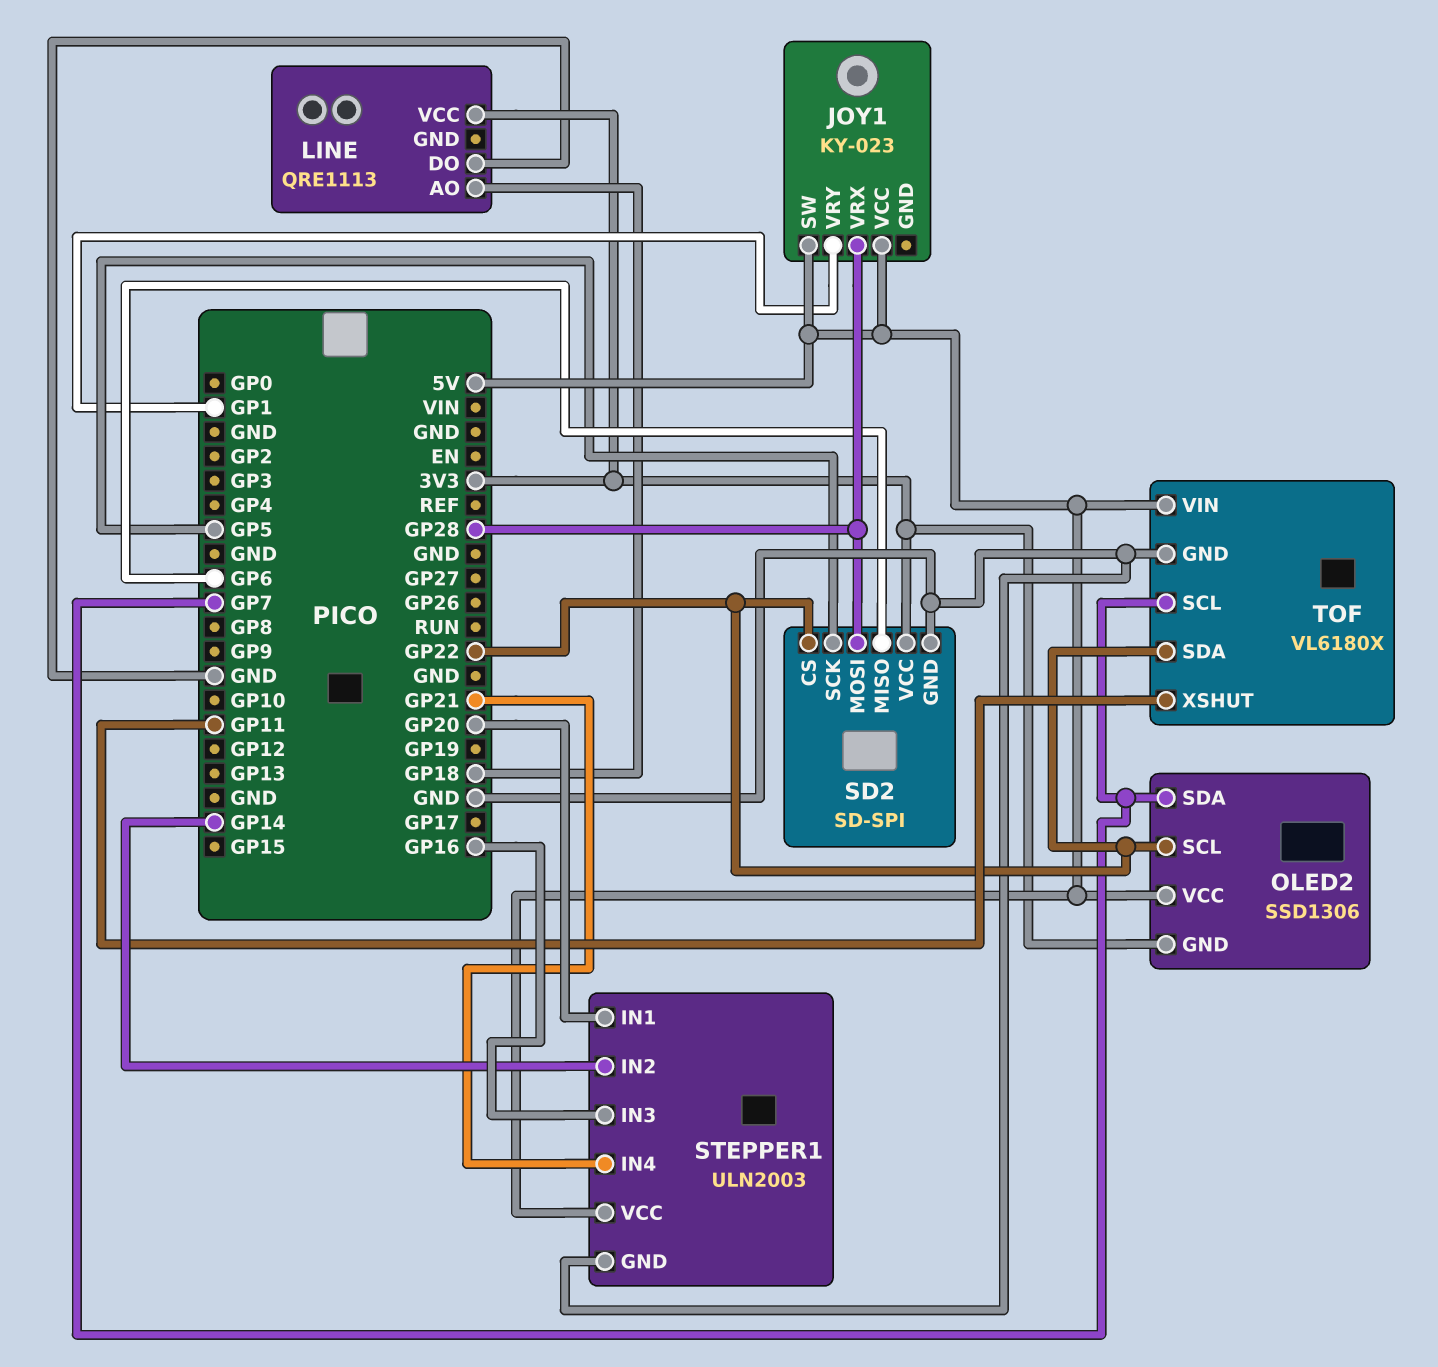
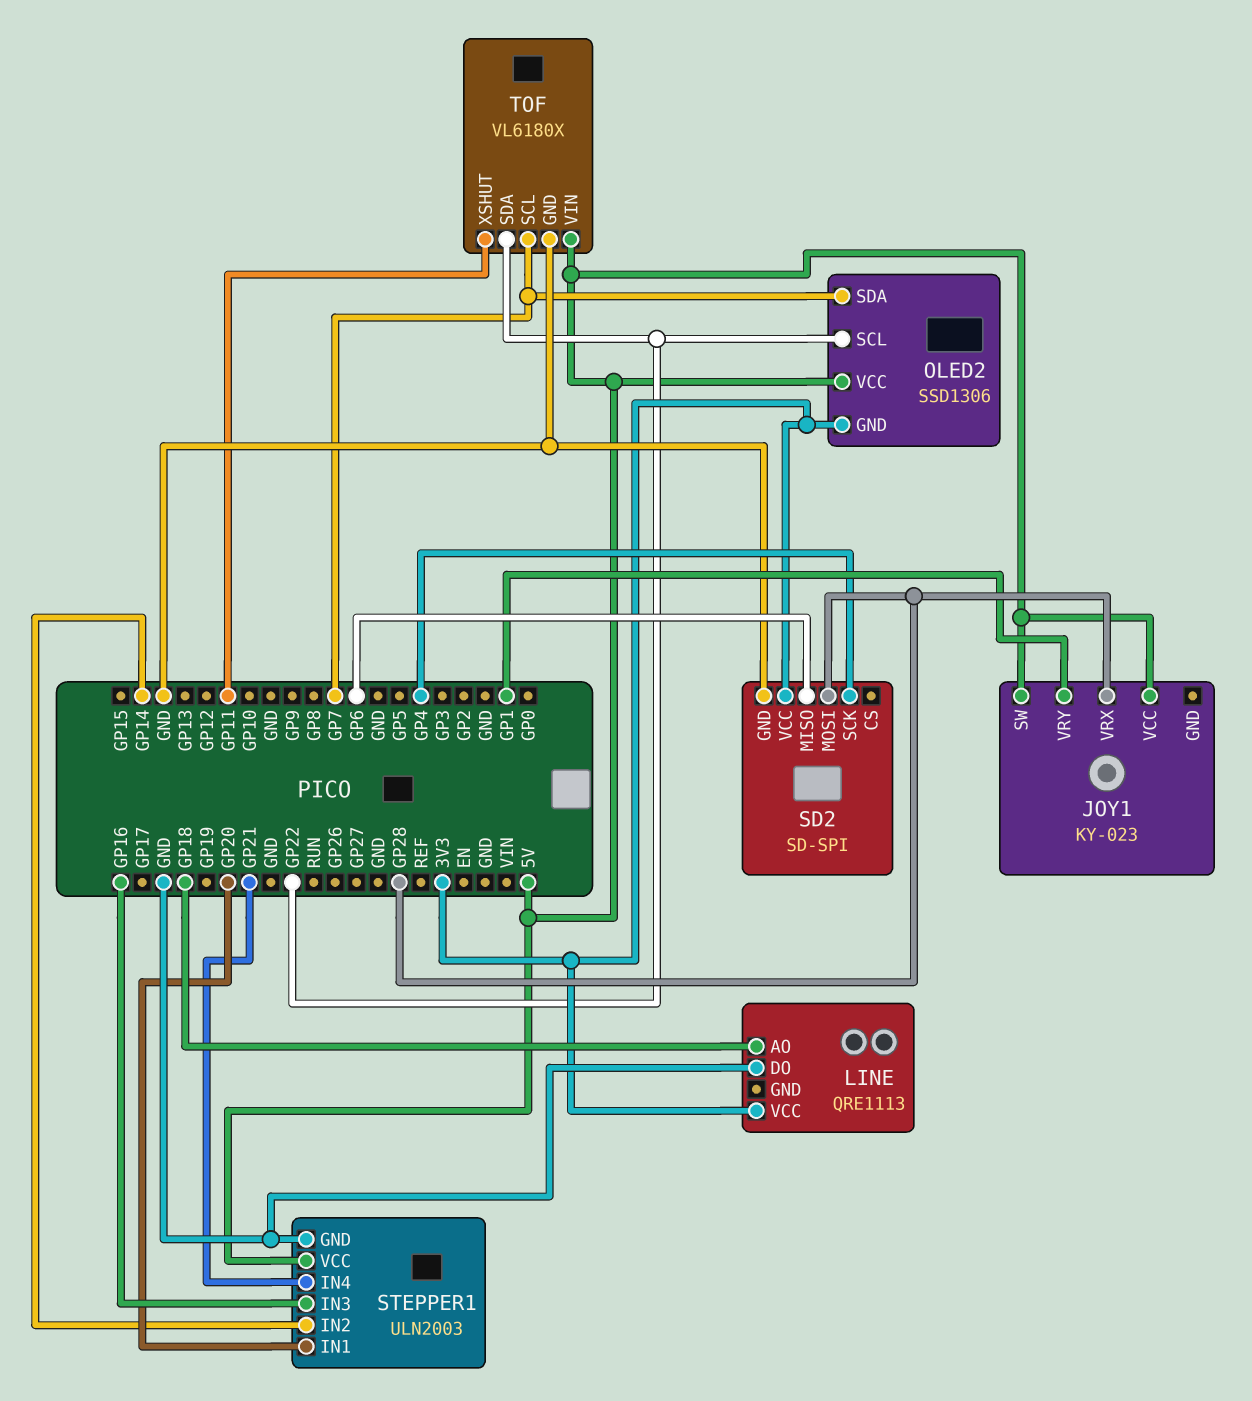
SD2 pin CS: GP22 -> none
SD2 pin SCK: GP5 -> GP4

